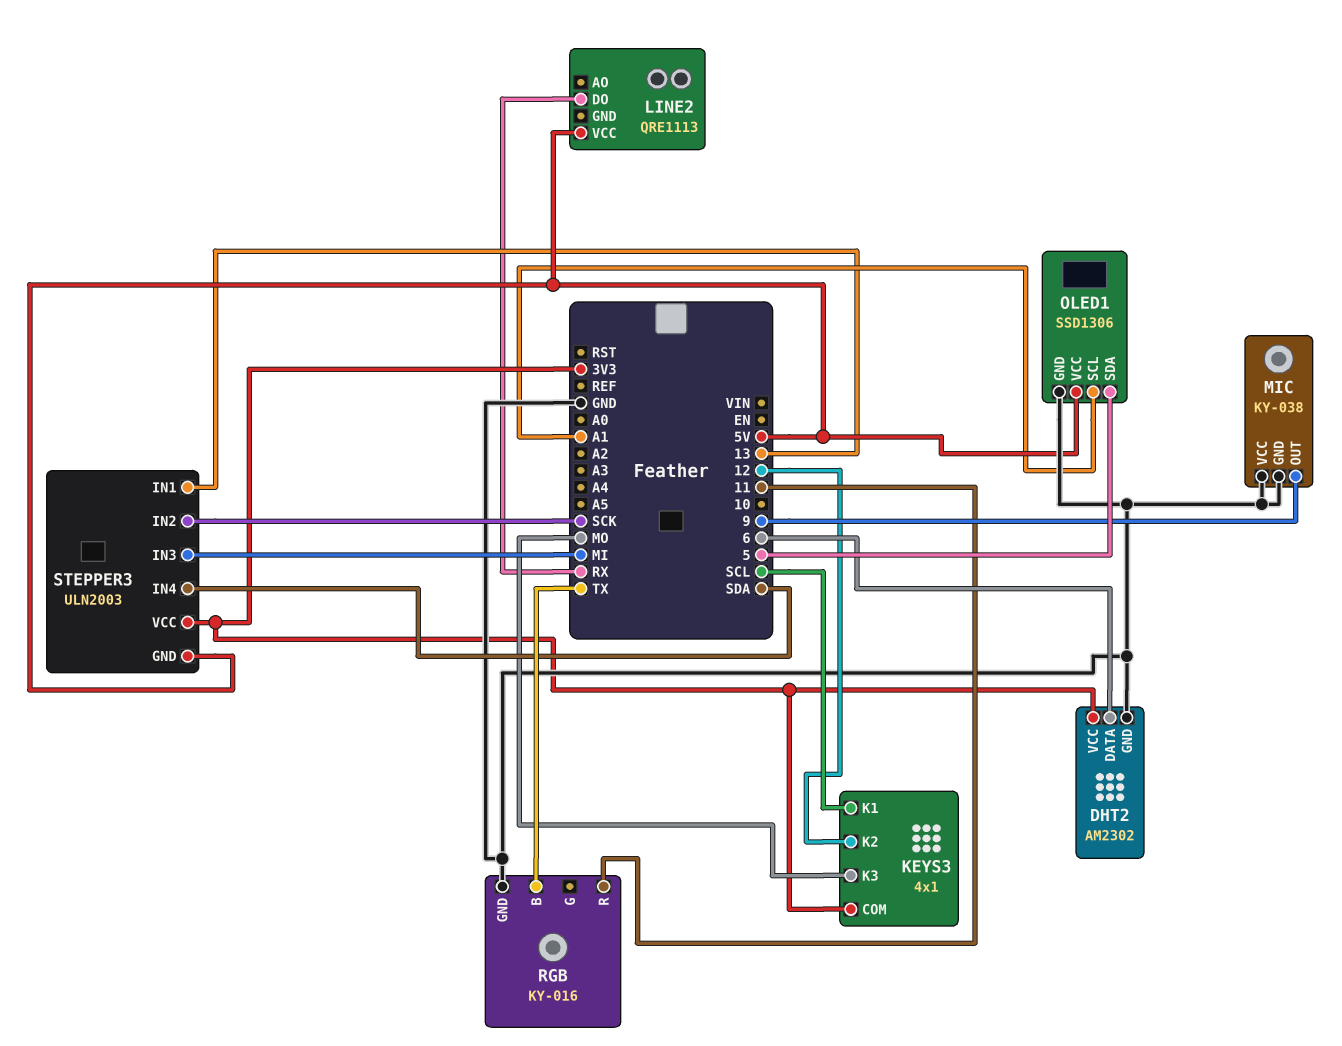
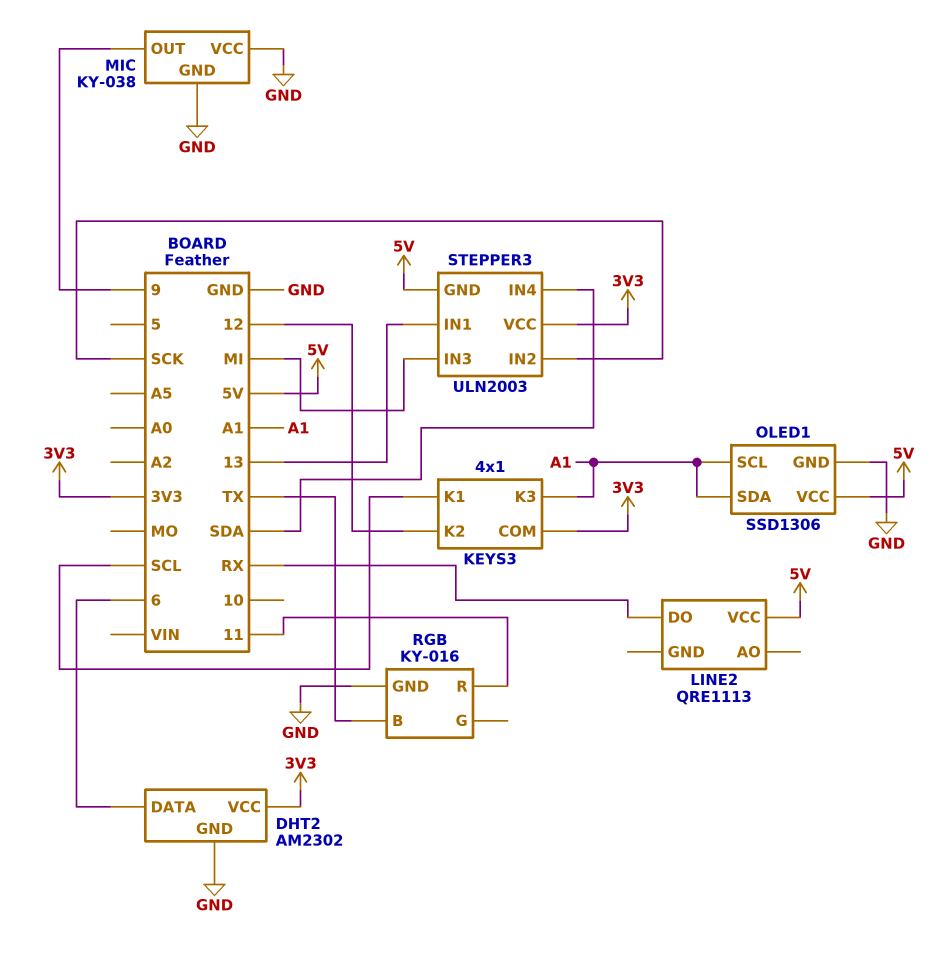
KEYS3 pin K3: MO -> A1
OLED1 pin SDA: 5 -> A1

